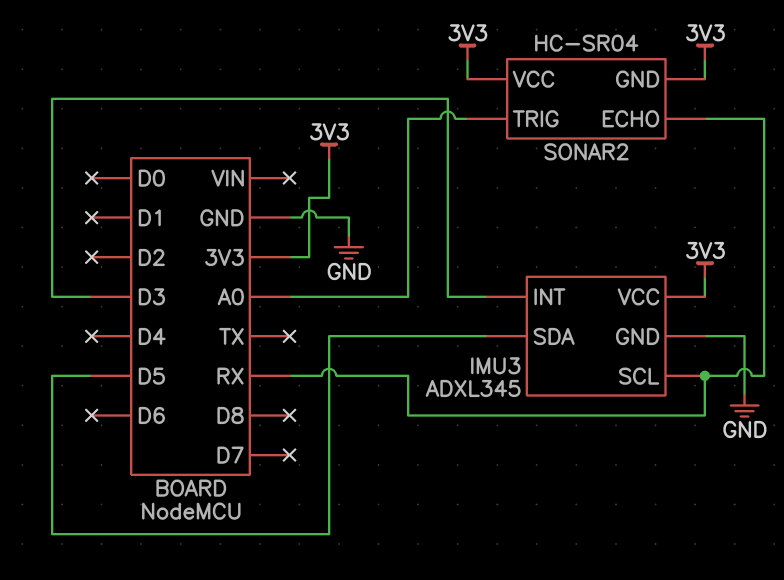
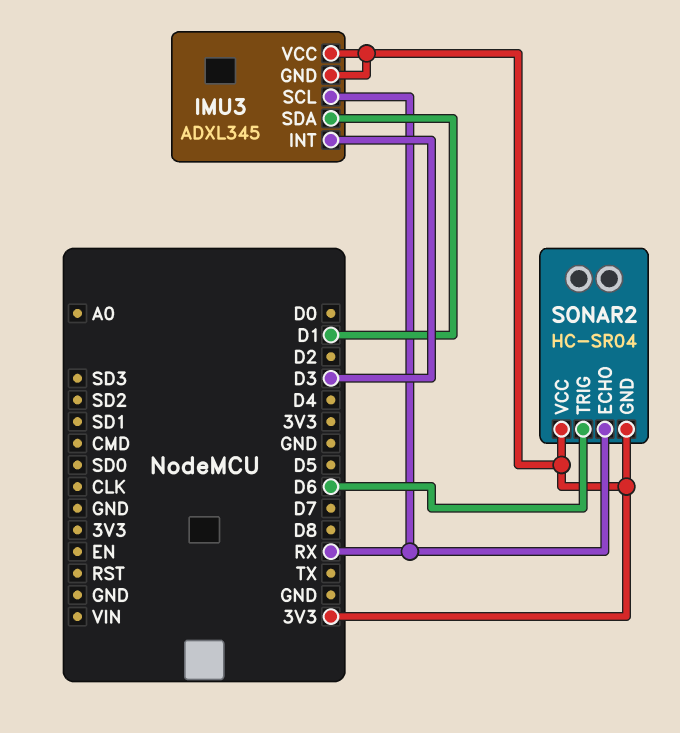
IMU3 pin GND: GND -> 3V3
IMU3 pin SDA: D5 -> D1
SONAR2 pin TRIG: A0 -> D6

